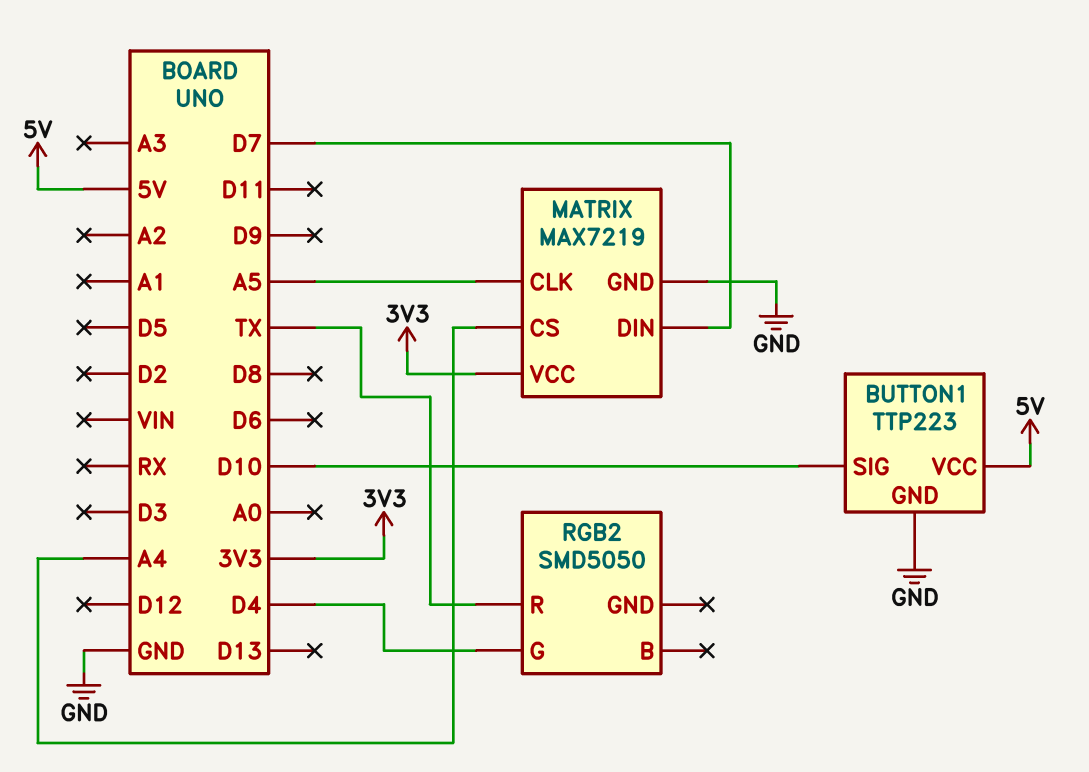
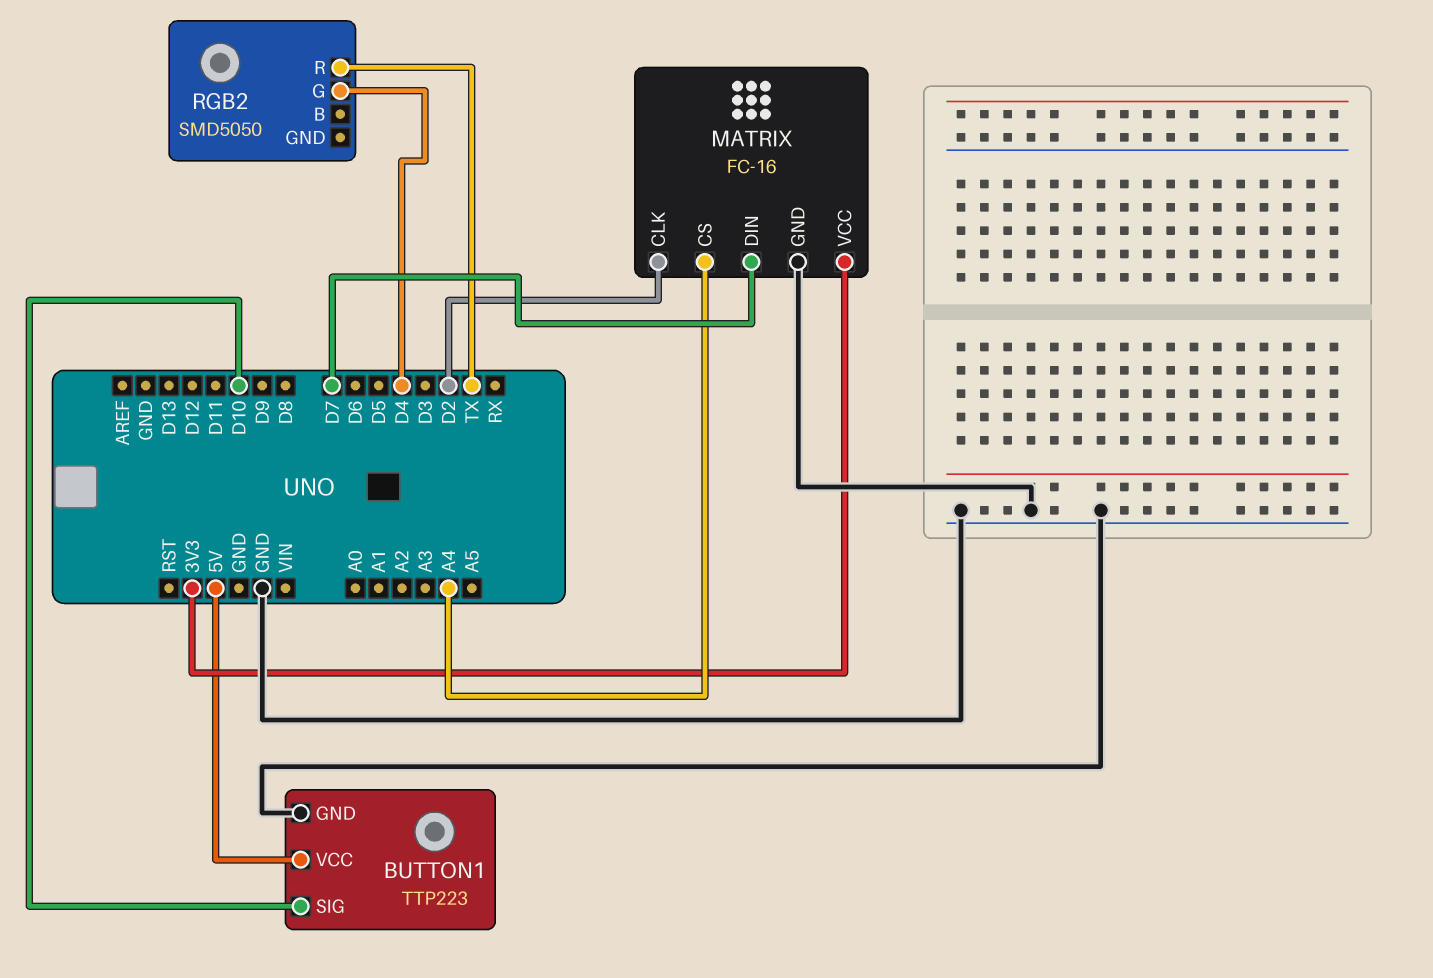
MATRIX: MAX7219 -> FC-16
MATRIX pin CLK: A5 -> D2

